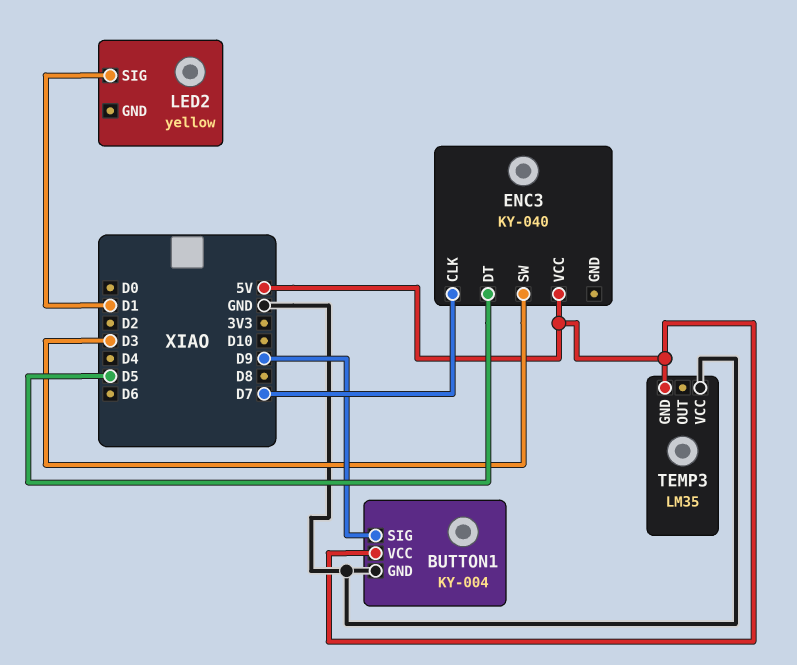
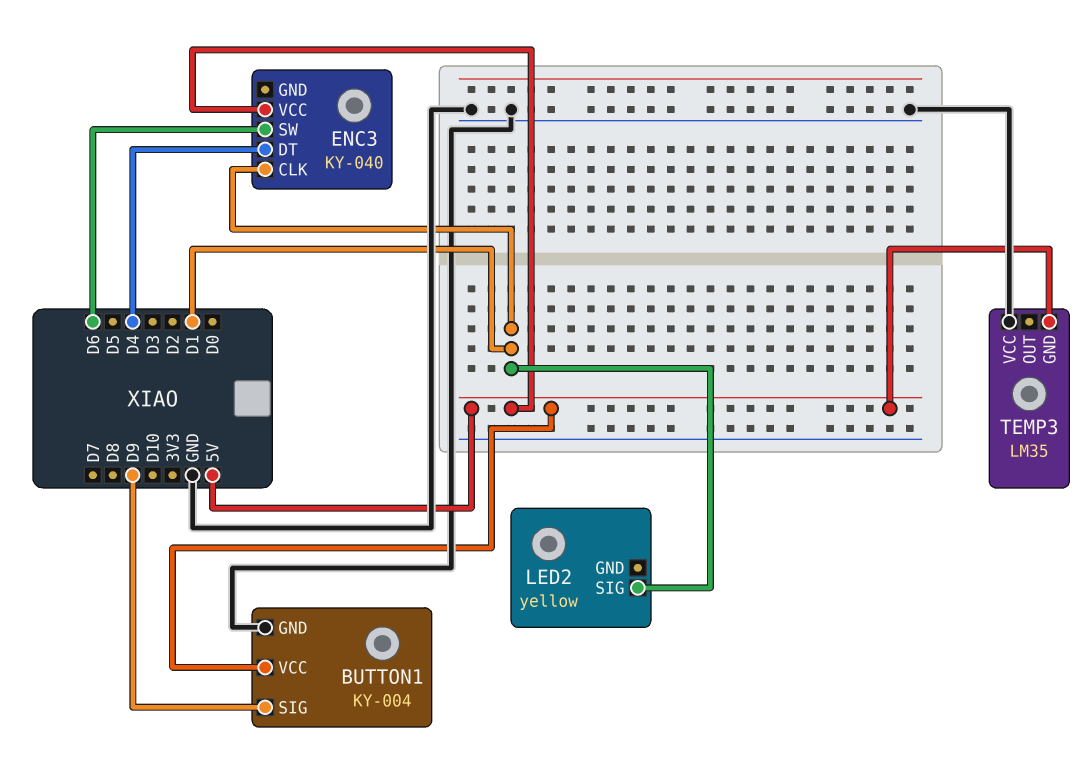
ENC3 pin CLK: D7 -> D1
ENC3 pin DT: D5 -> D4
ENC3 pin SW: D3 -> D6

